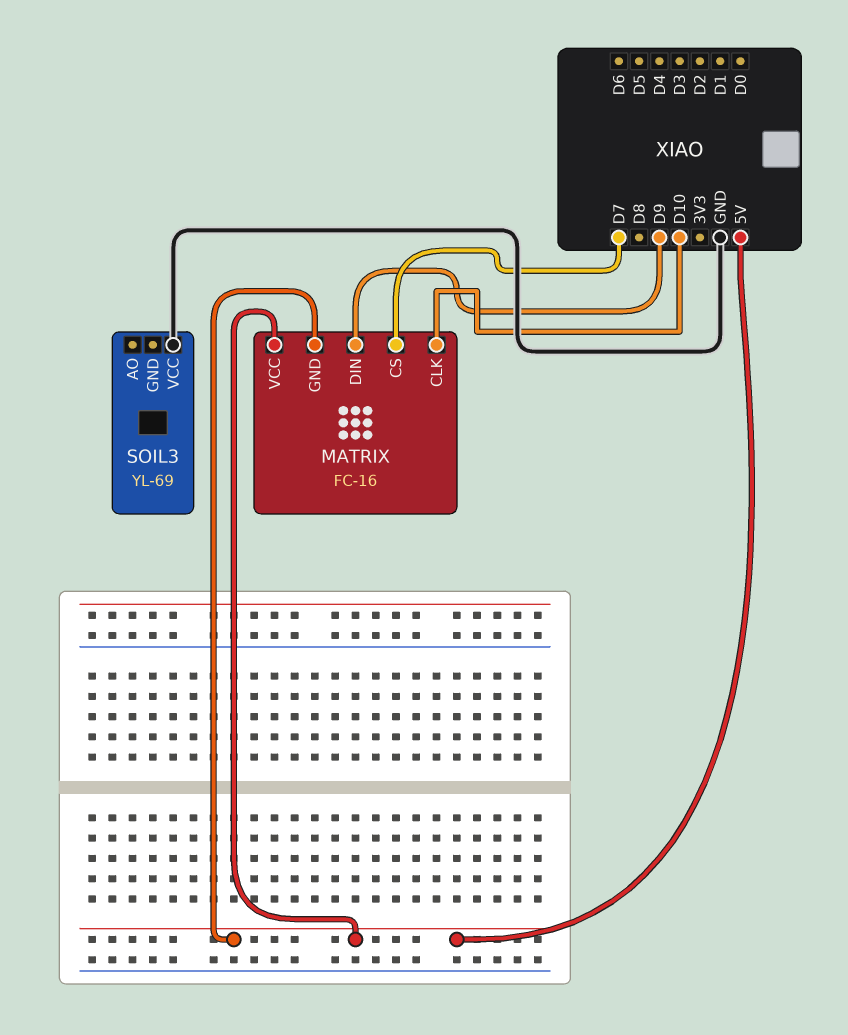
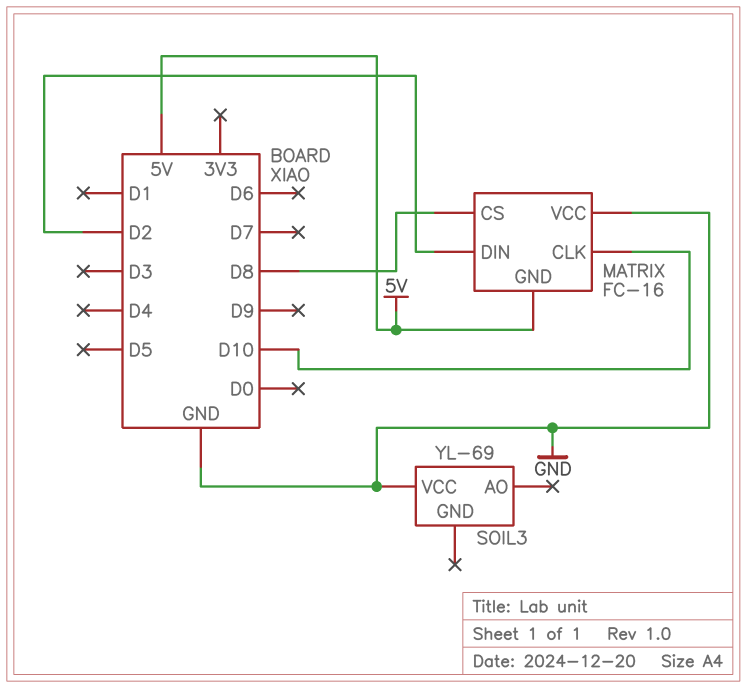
MATRIX pin CS: D7 -> D8
MATRIX pin DIN: D9 -> D2
MATRIX pin VCC: 5V -> GND

